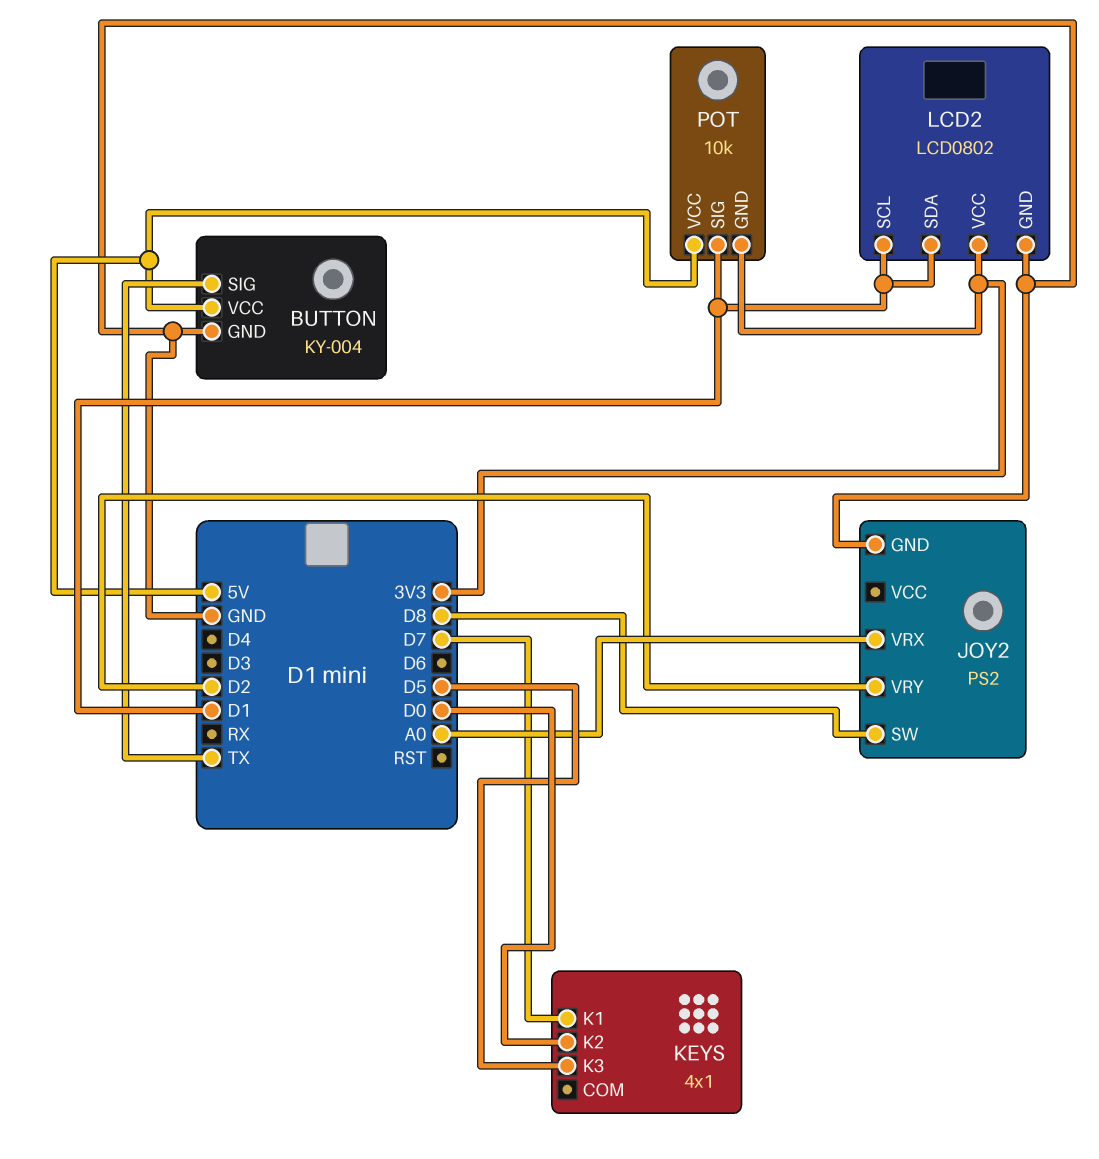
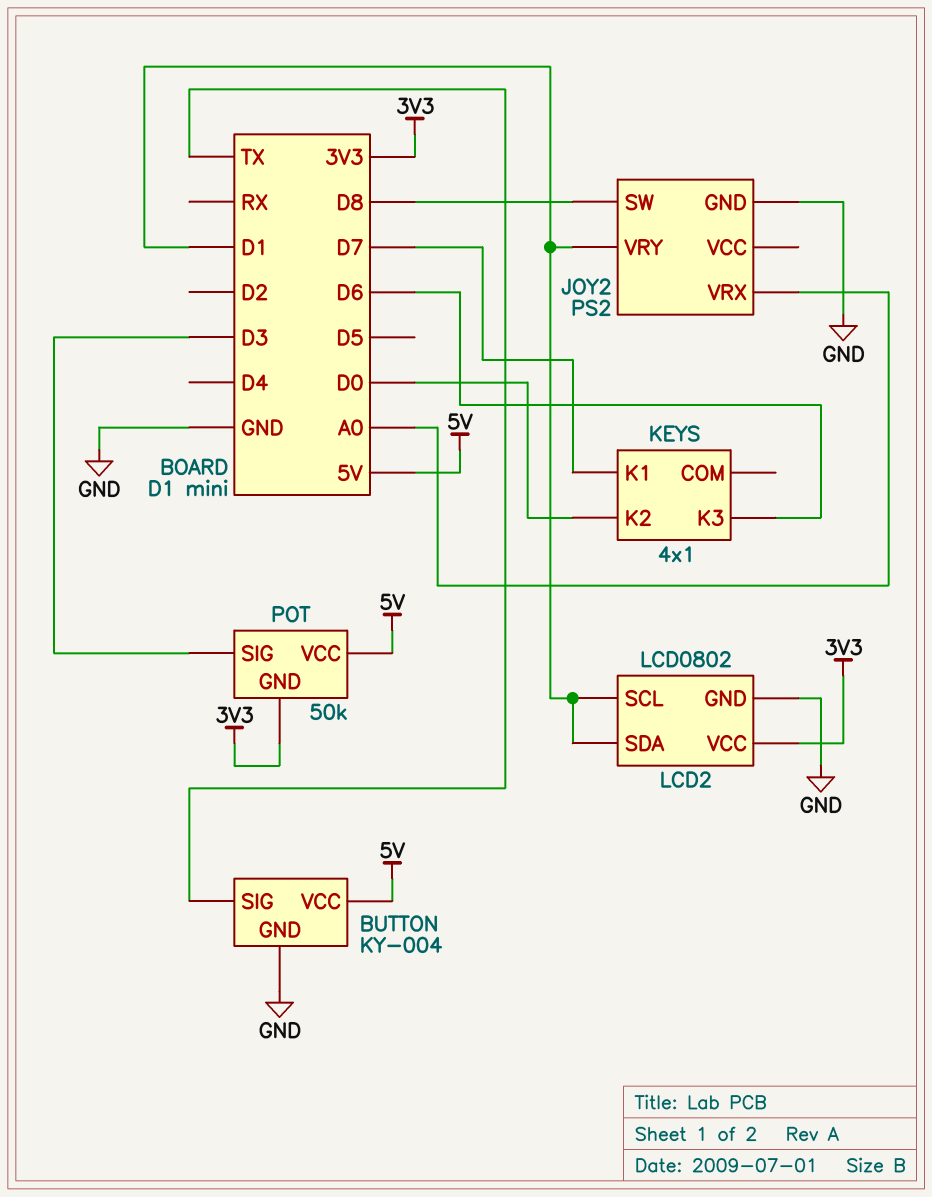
JOY2 pin VRY: D2 -> D1
KEYS pin K3: D5 -> D6
POT: 10k -> 50k
POT pin SIG: D1 -> D3

